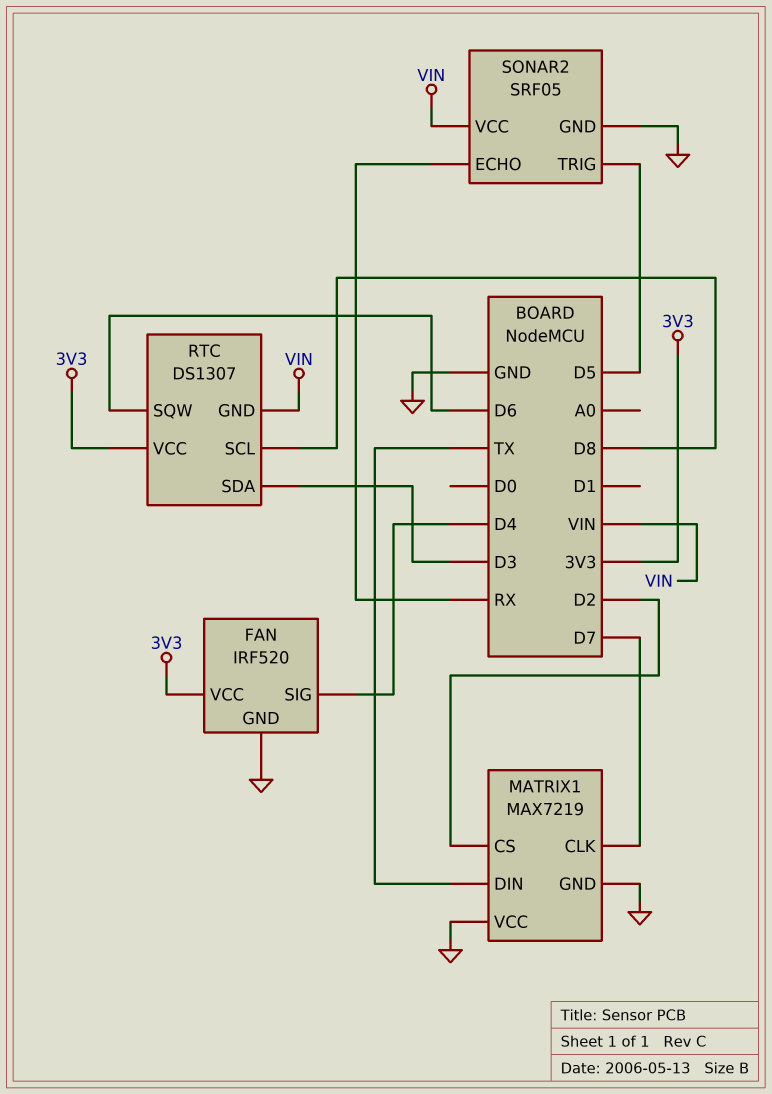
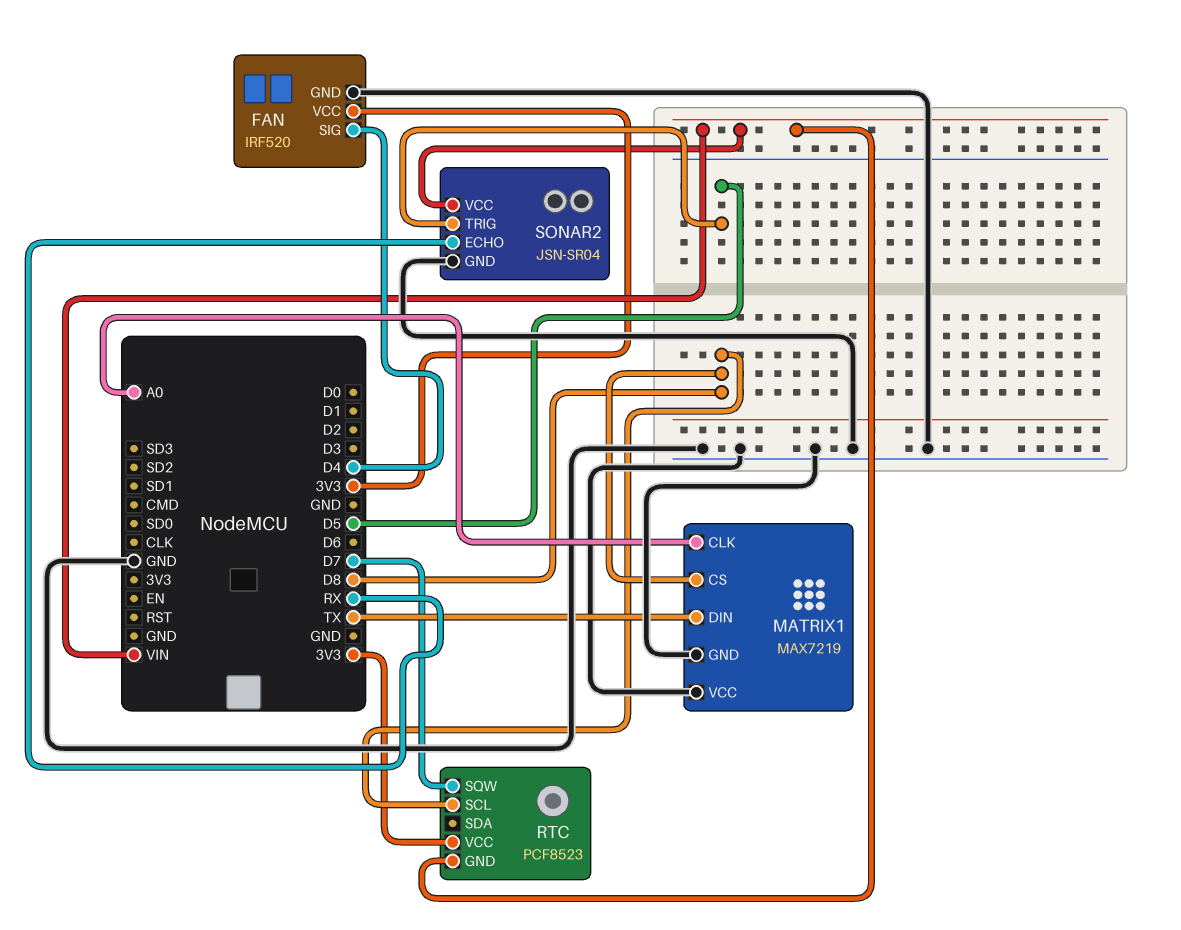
MATRIX1 pin CLK: D7 -> A0
MATRIX1 pin CS: D2 -> D8
RTC: DS1307 -> PCF8523
RTC pin SDA: D3 -> none
RTC pin SQW: D6 -> D7
SONAR2: SRF05 -> JSN-SR04

